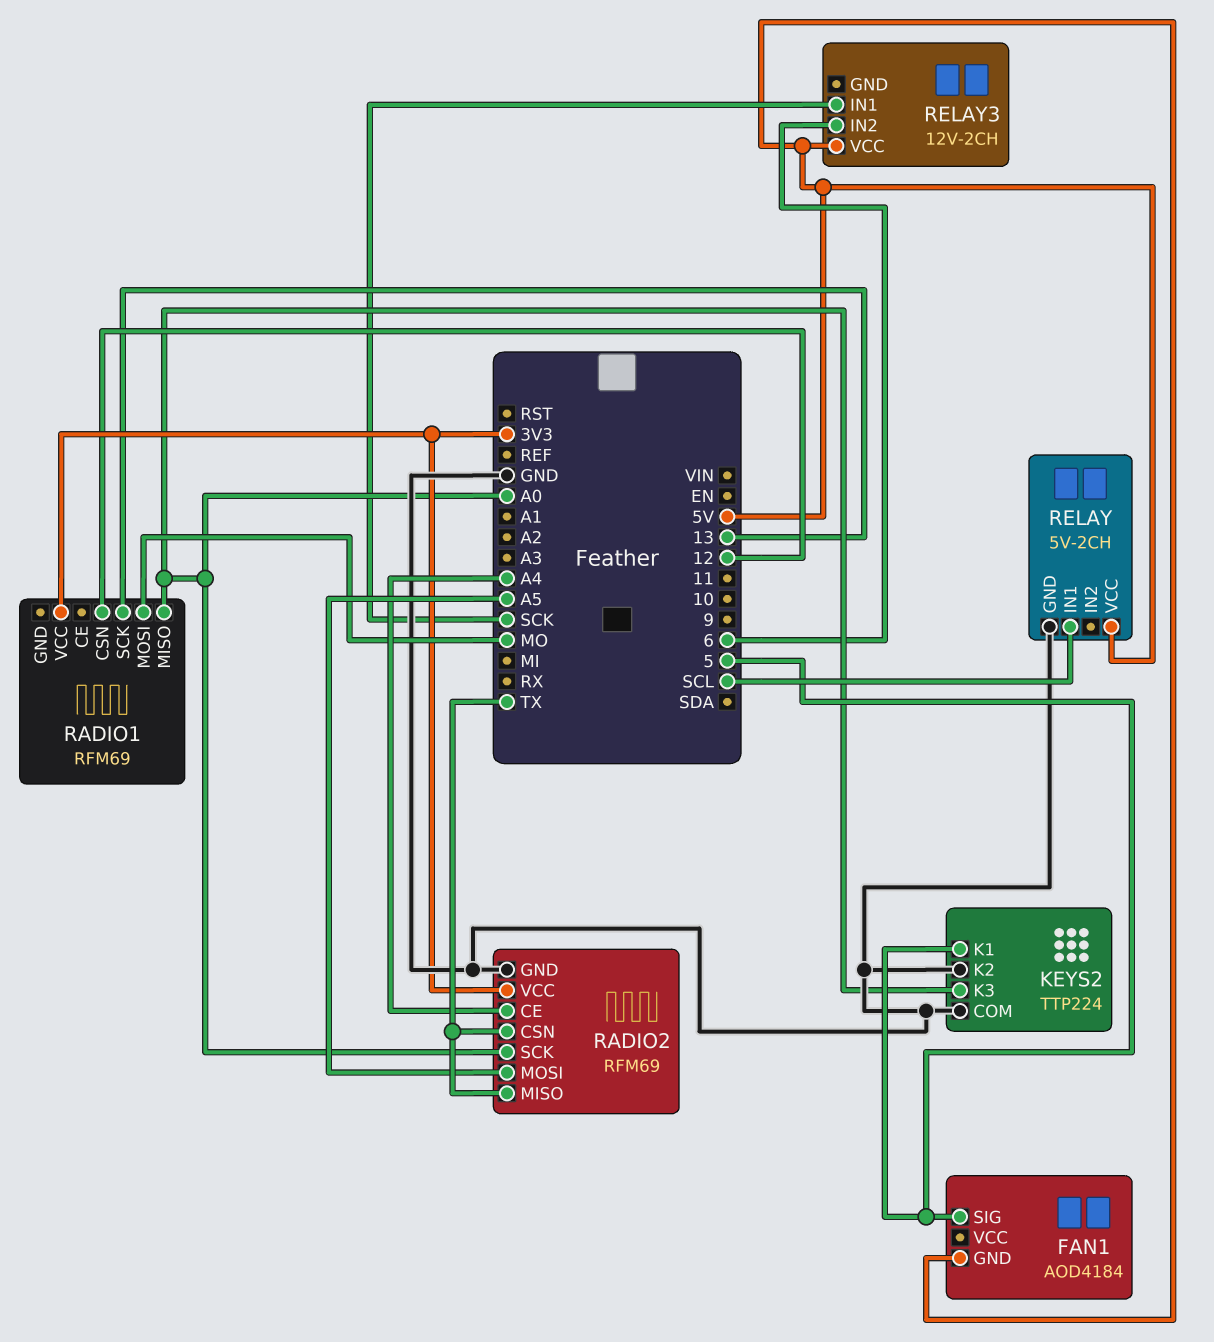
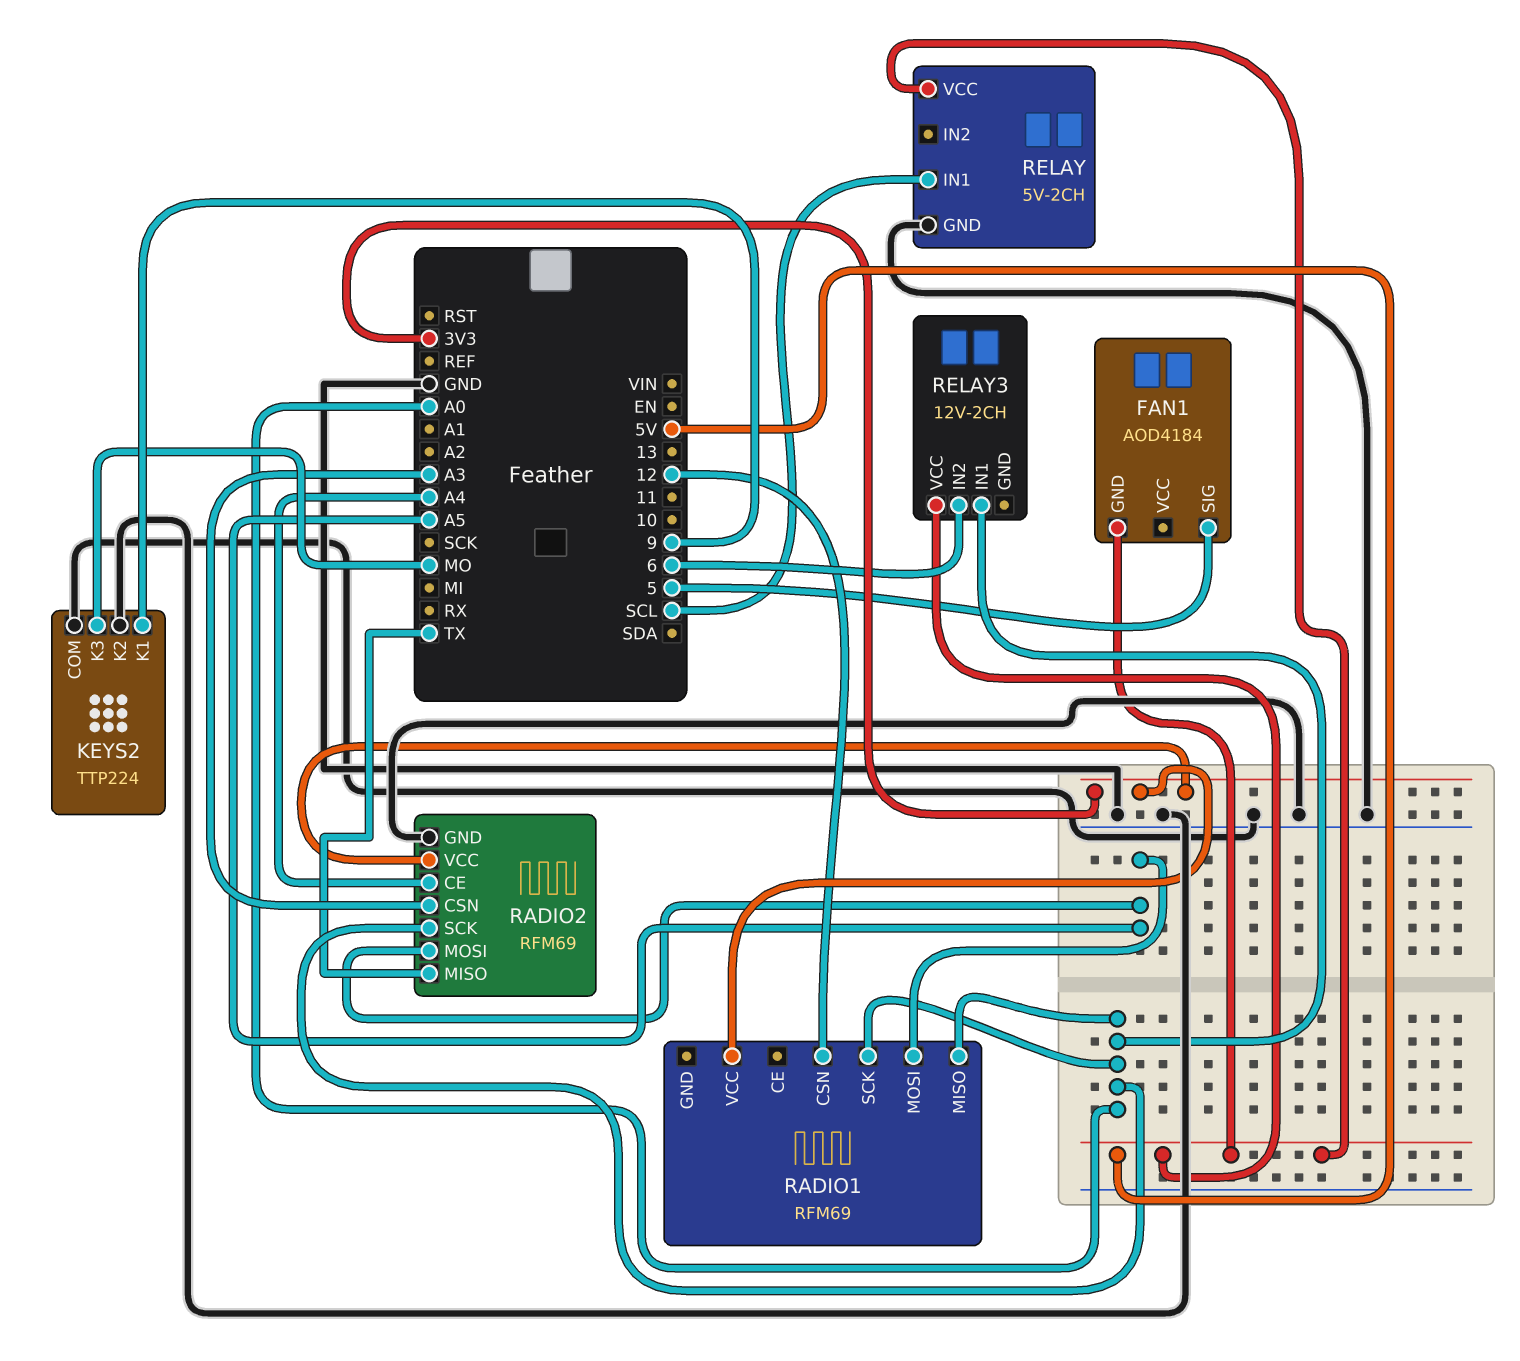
KEYS2 pin K1: 5 -> 9
KEYS2 pin K3: A0 -> MO
RADIO1 pin MOSI: MO -> A5
RADIO1 pin SCK: 13 -> A0
RADIO2 pin CSN: TX -> A3
RELAY3 pin IN1: SCK -> A0

